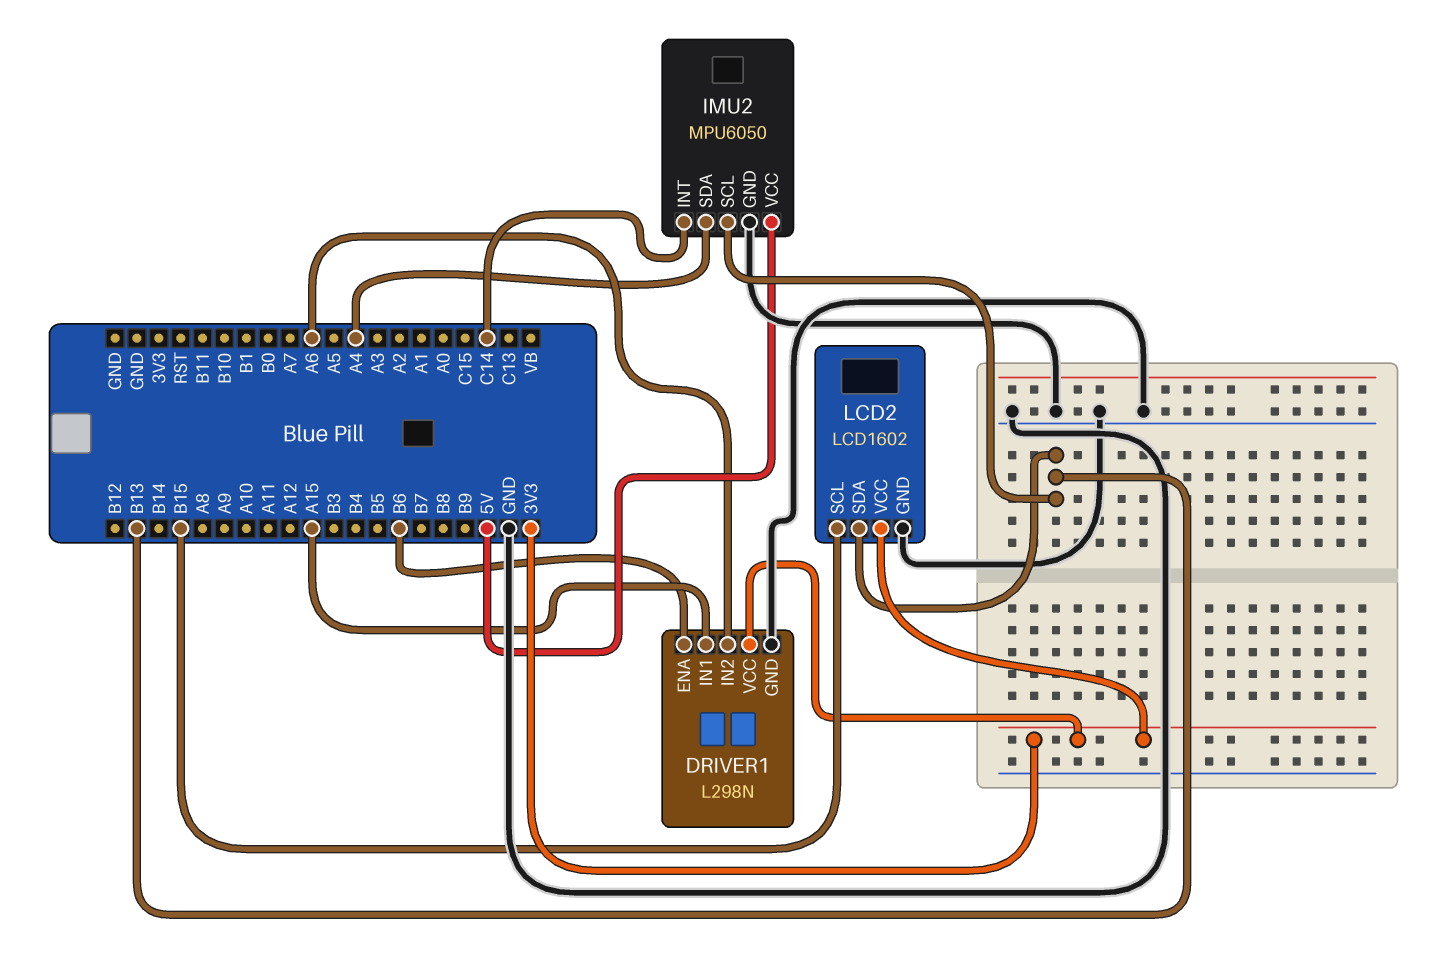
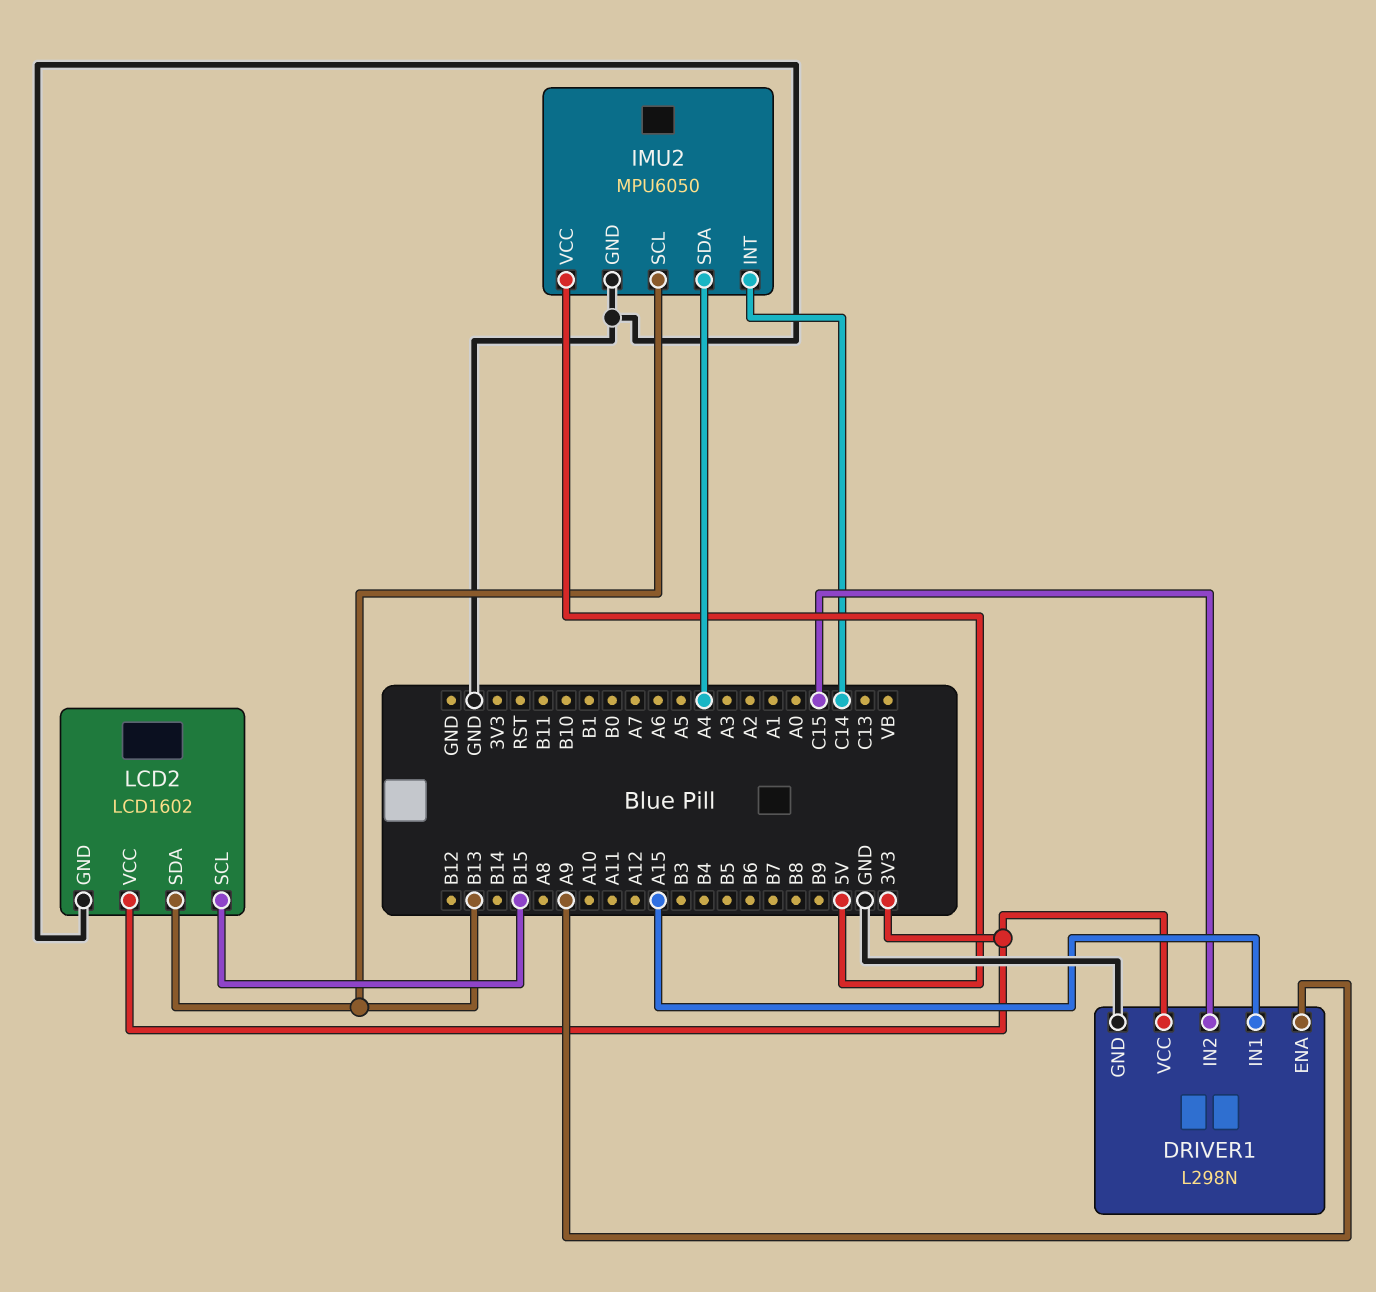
DRIVER1 pin ENA: B6 -> A9
DRIVER1 pin IN2: A6 -> C15

